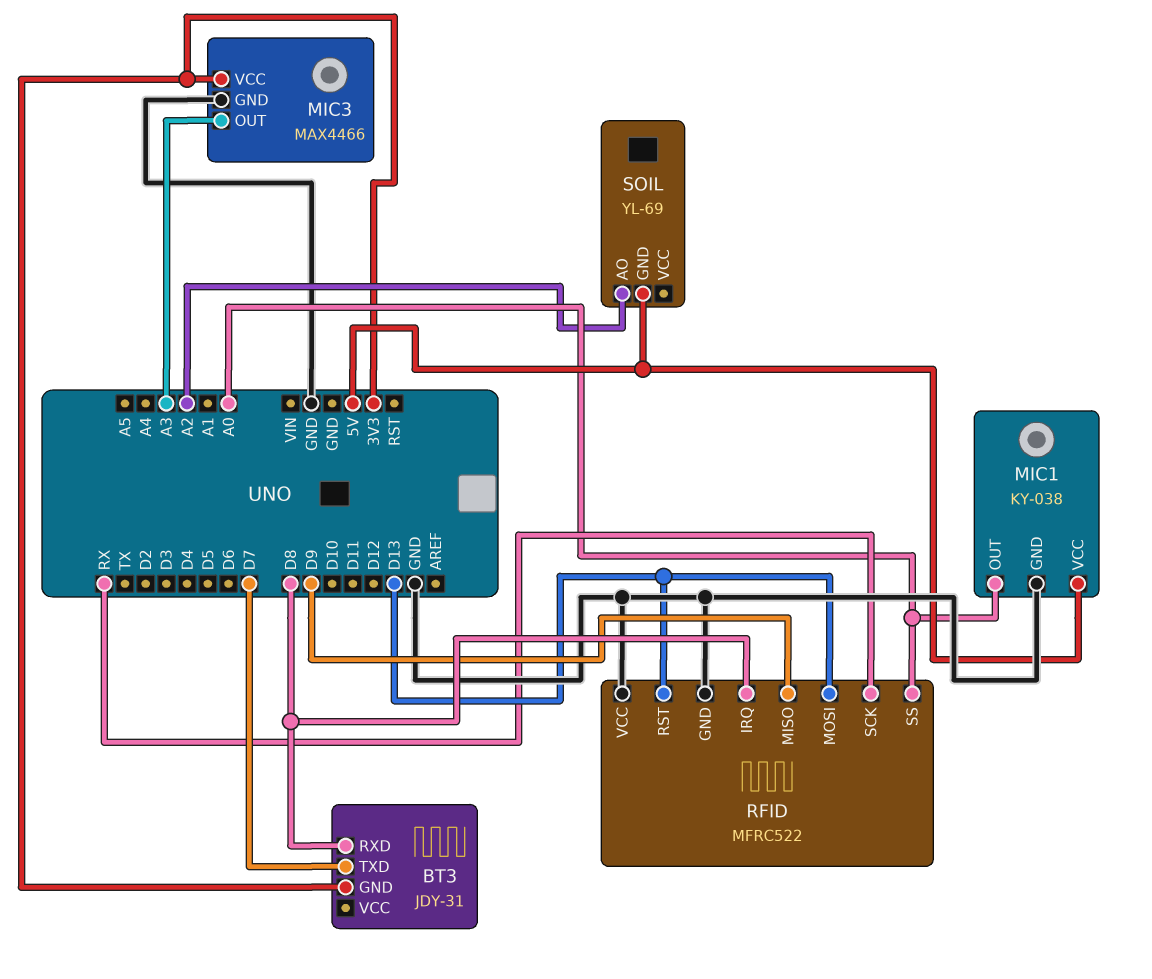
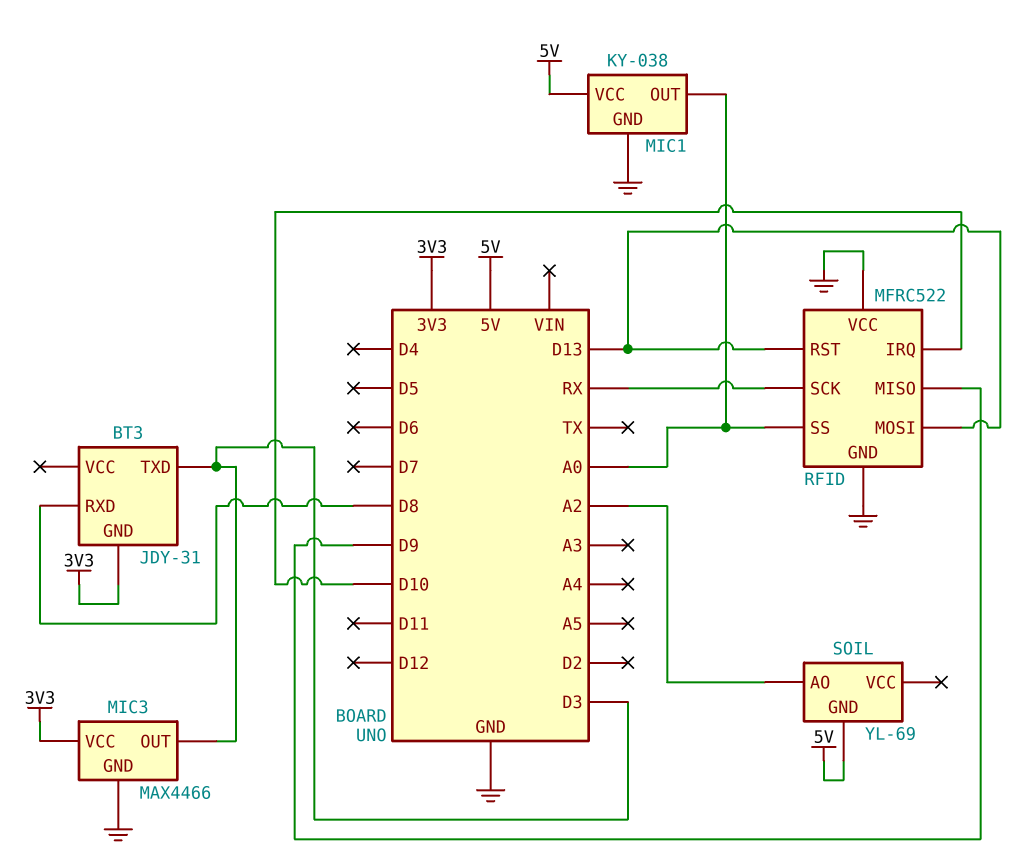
BT3 pin TXD: D7 -> D3
MIC3 pin OUT: A3 -> D3
RFID pin IRQ: D8 -> D10

